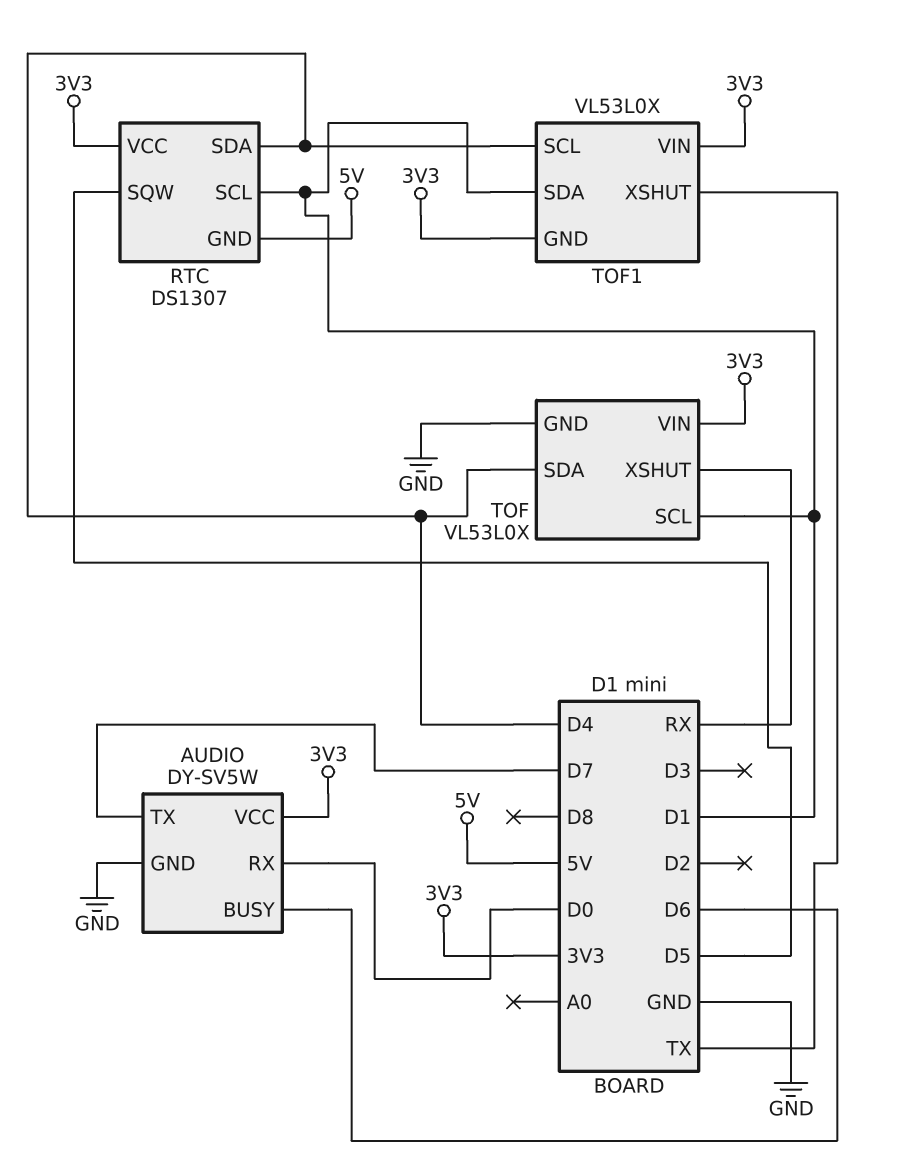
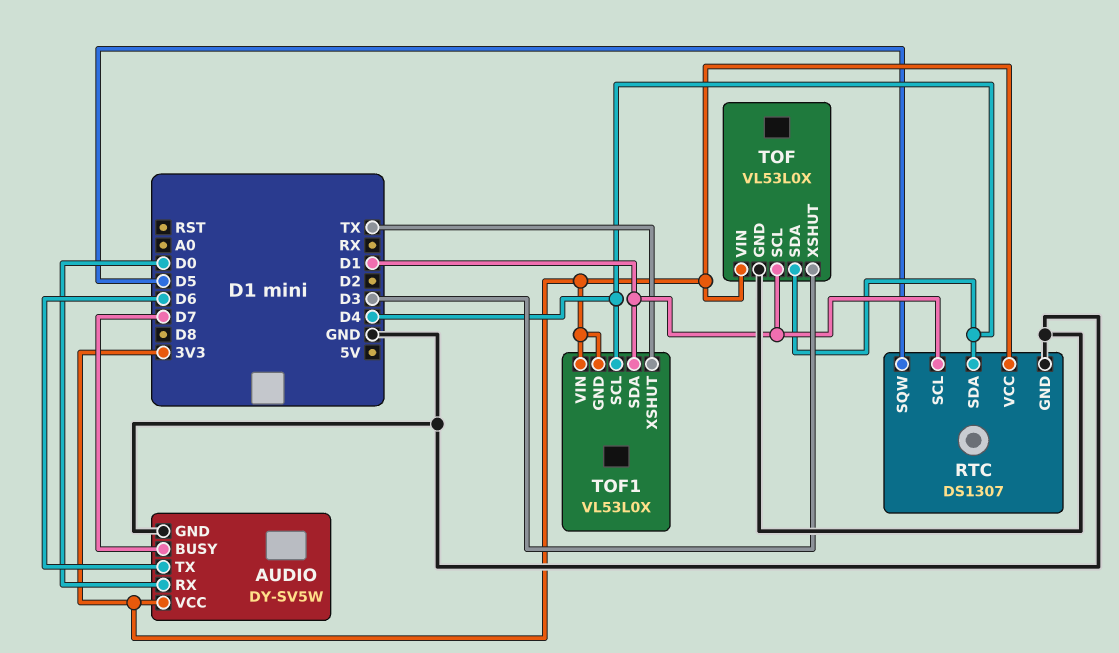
AUDIO pin BUSY: D6 -> D7
AUDIO pin TX: D7 -> D6
RTC pin GND: 5V -> GND
TOF pin XSHUT: RX -> D3

